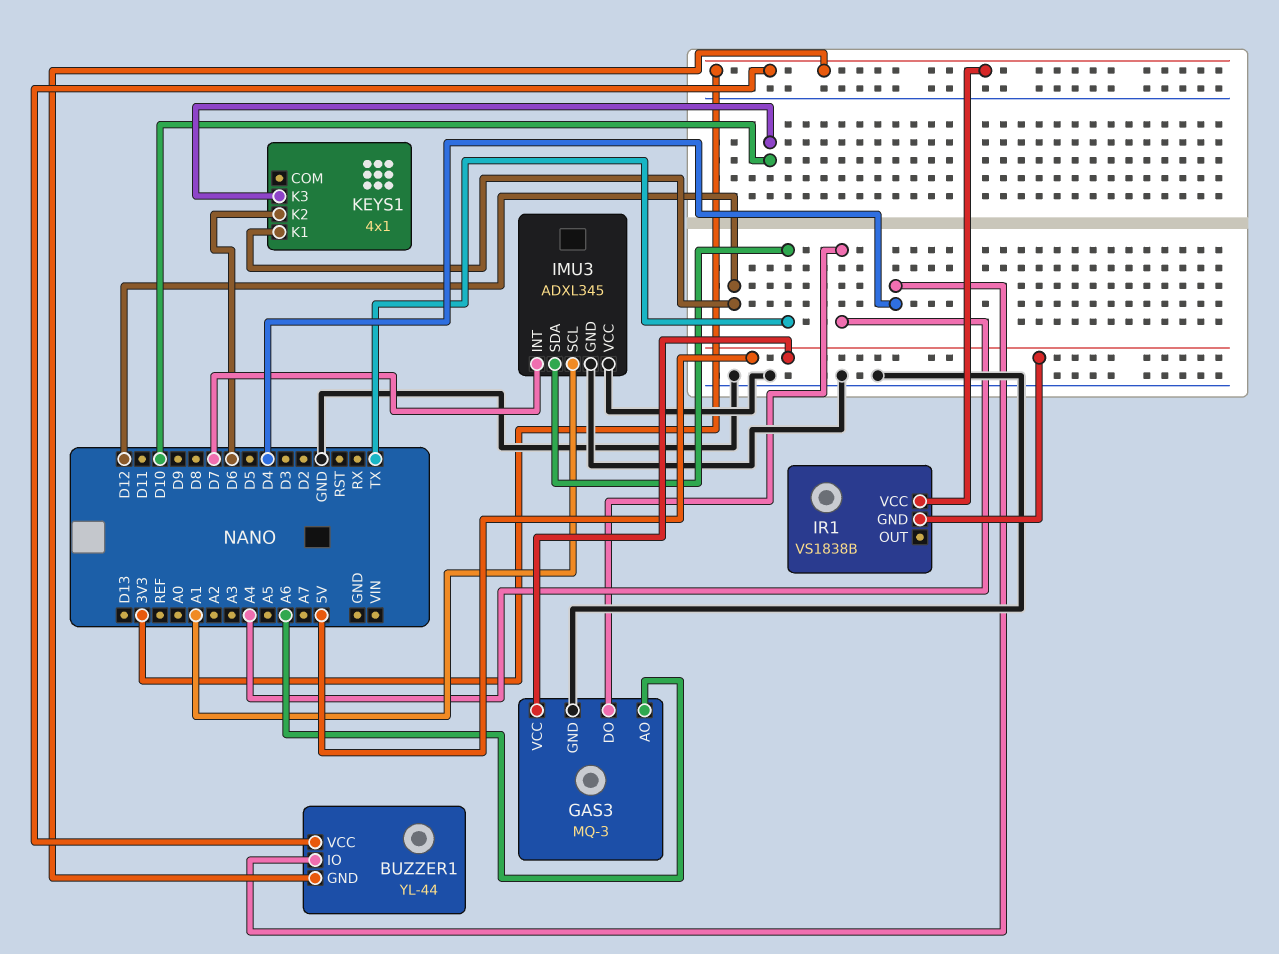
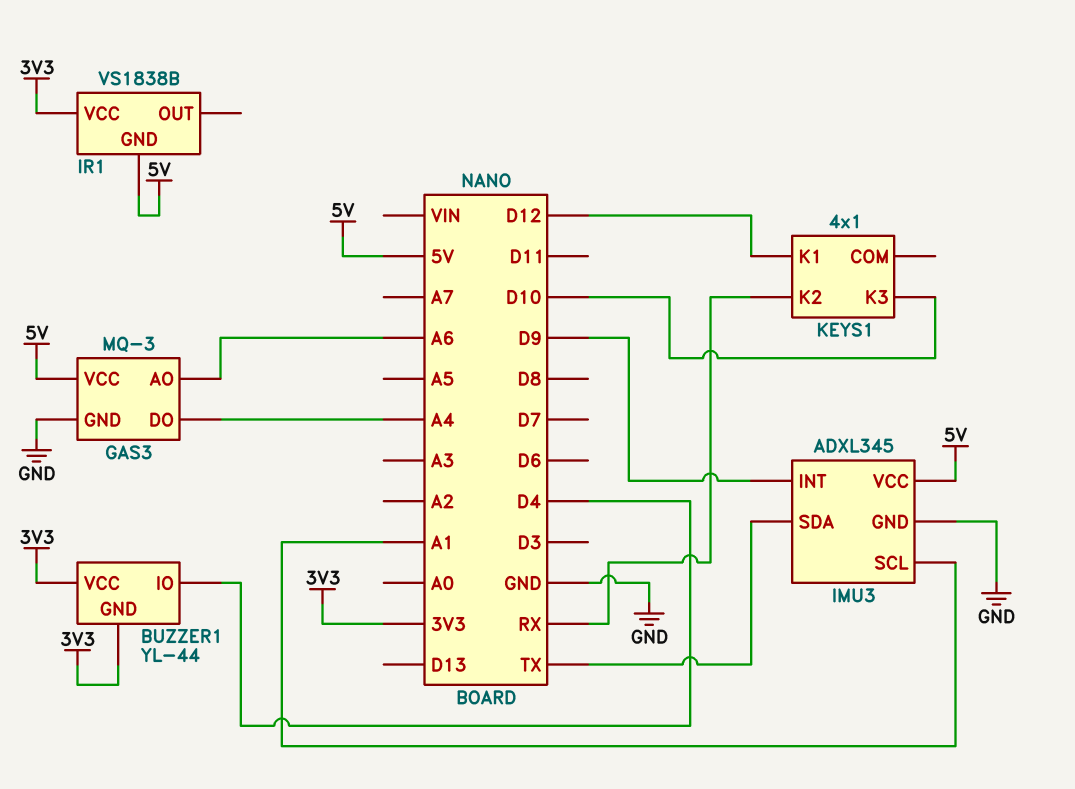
IMU3 pin INT: D7 -> D9
IMU3 pin VCC: GND -> 5V
KEYS1 pin K2: D6 -> RX

